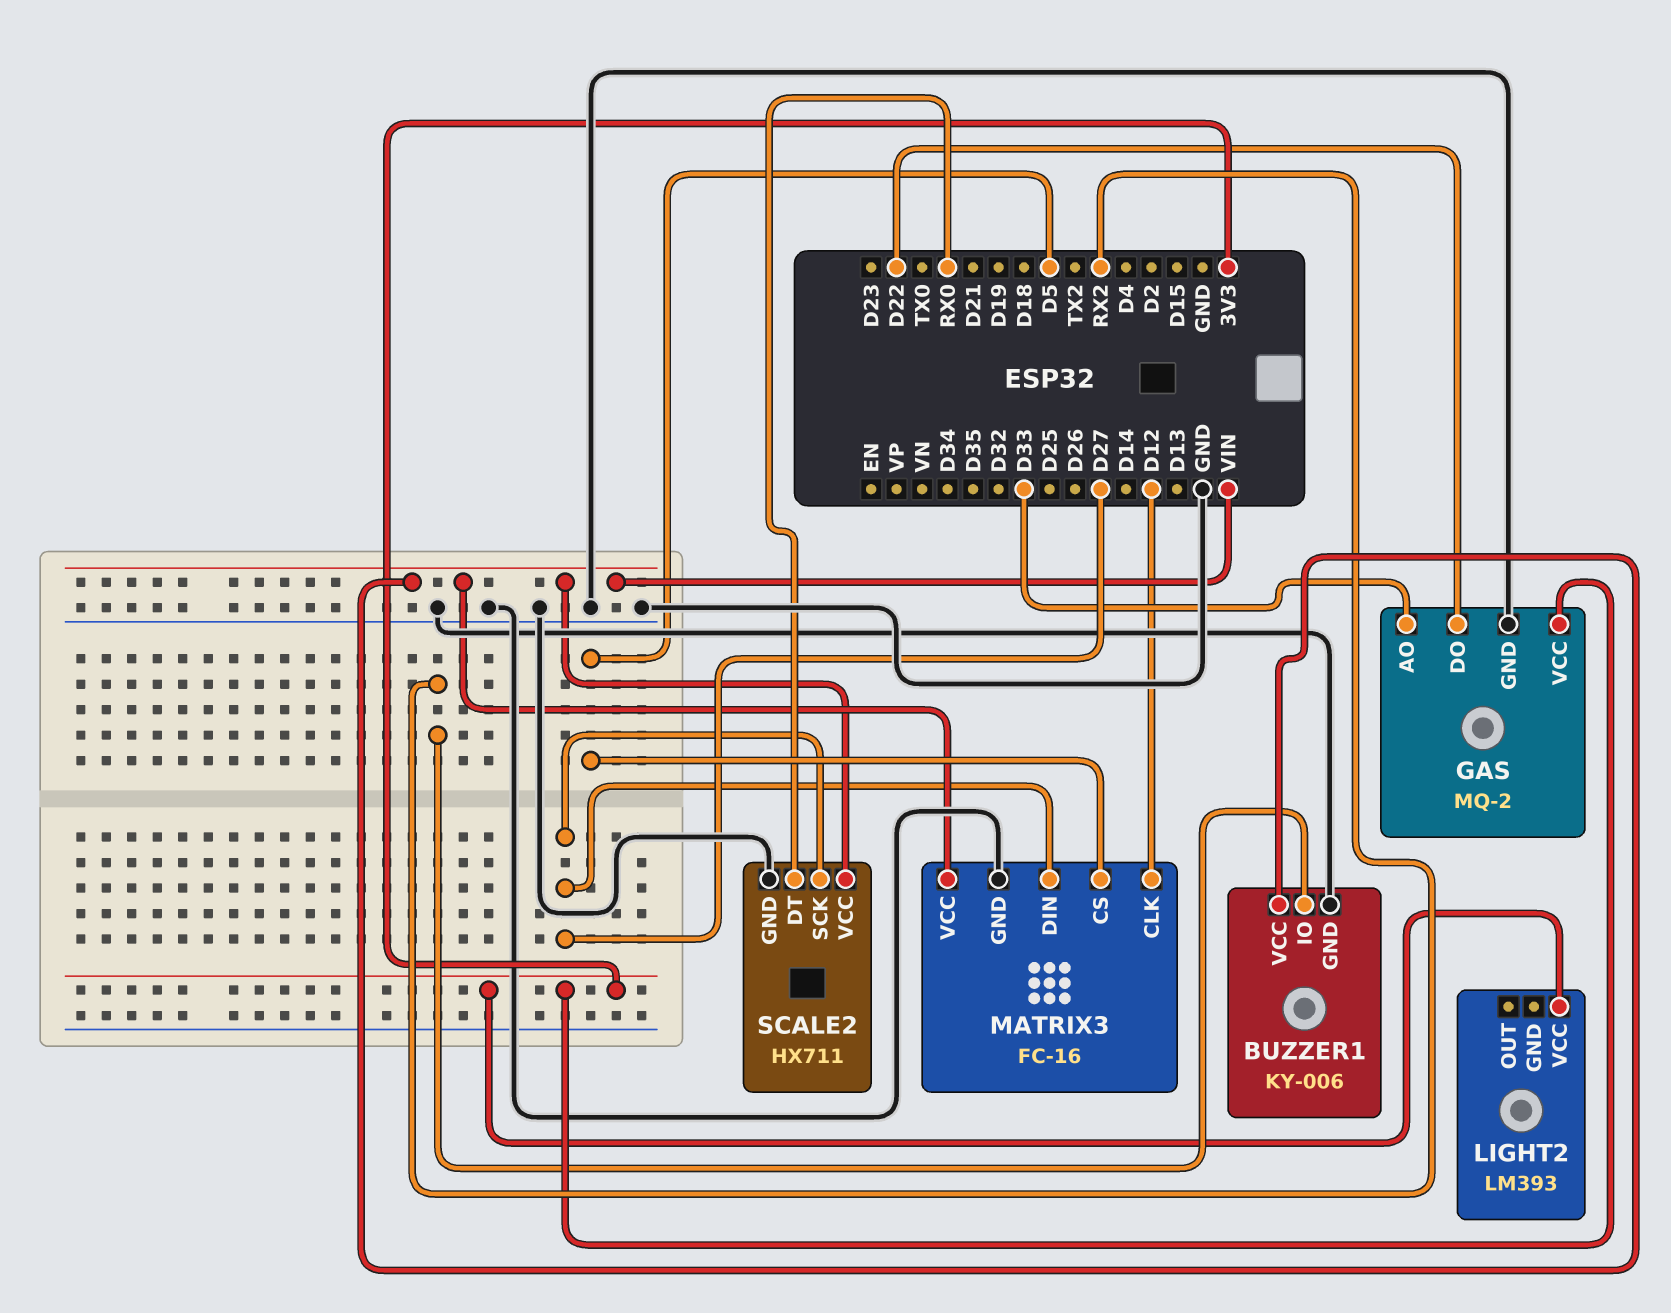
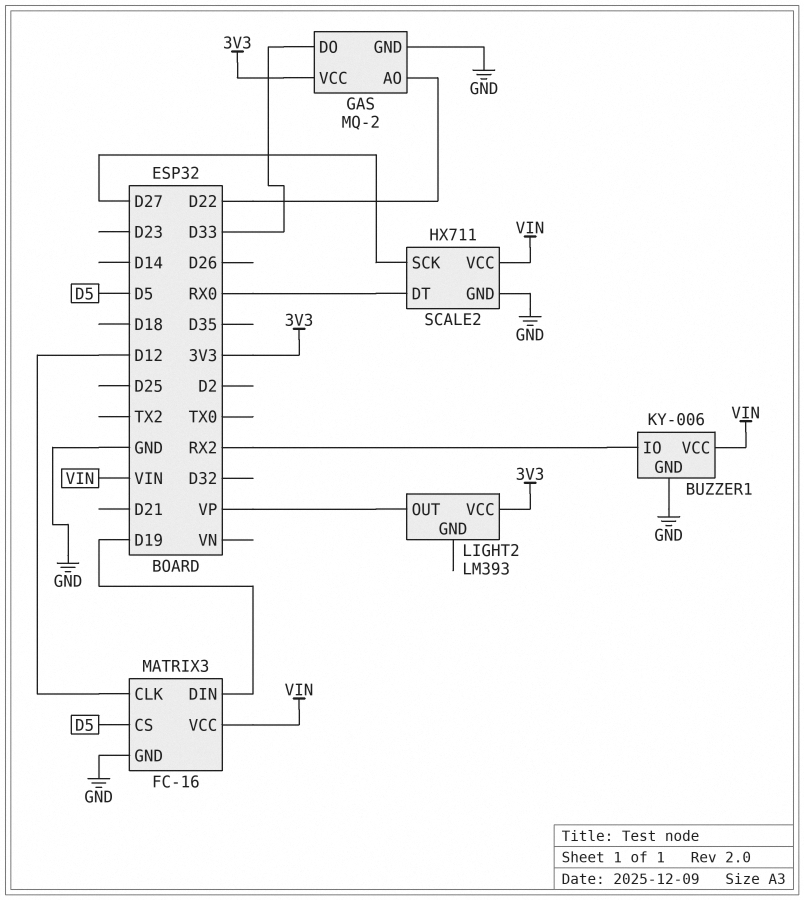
GAS pin AO: D33 -> D22
GAS pin DO: D22 -> D33
LIGHT2 pin OUT: none -> VP
MATRIX3 pin DIN: D27 -> D19

